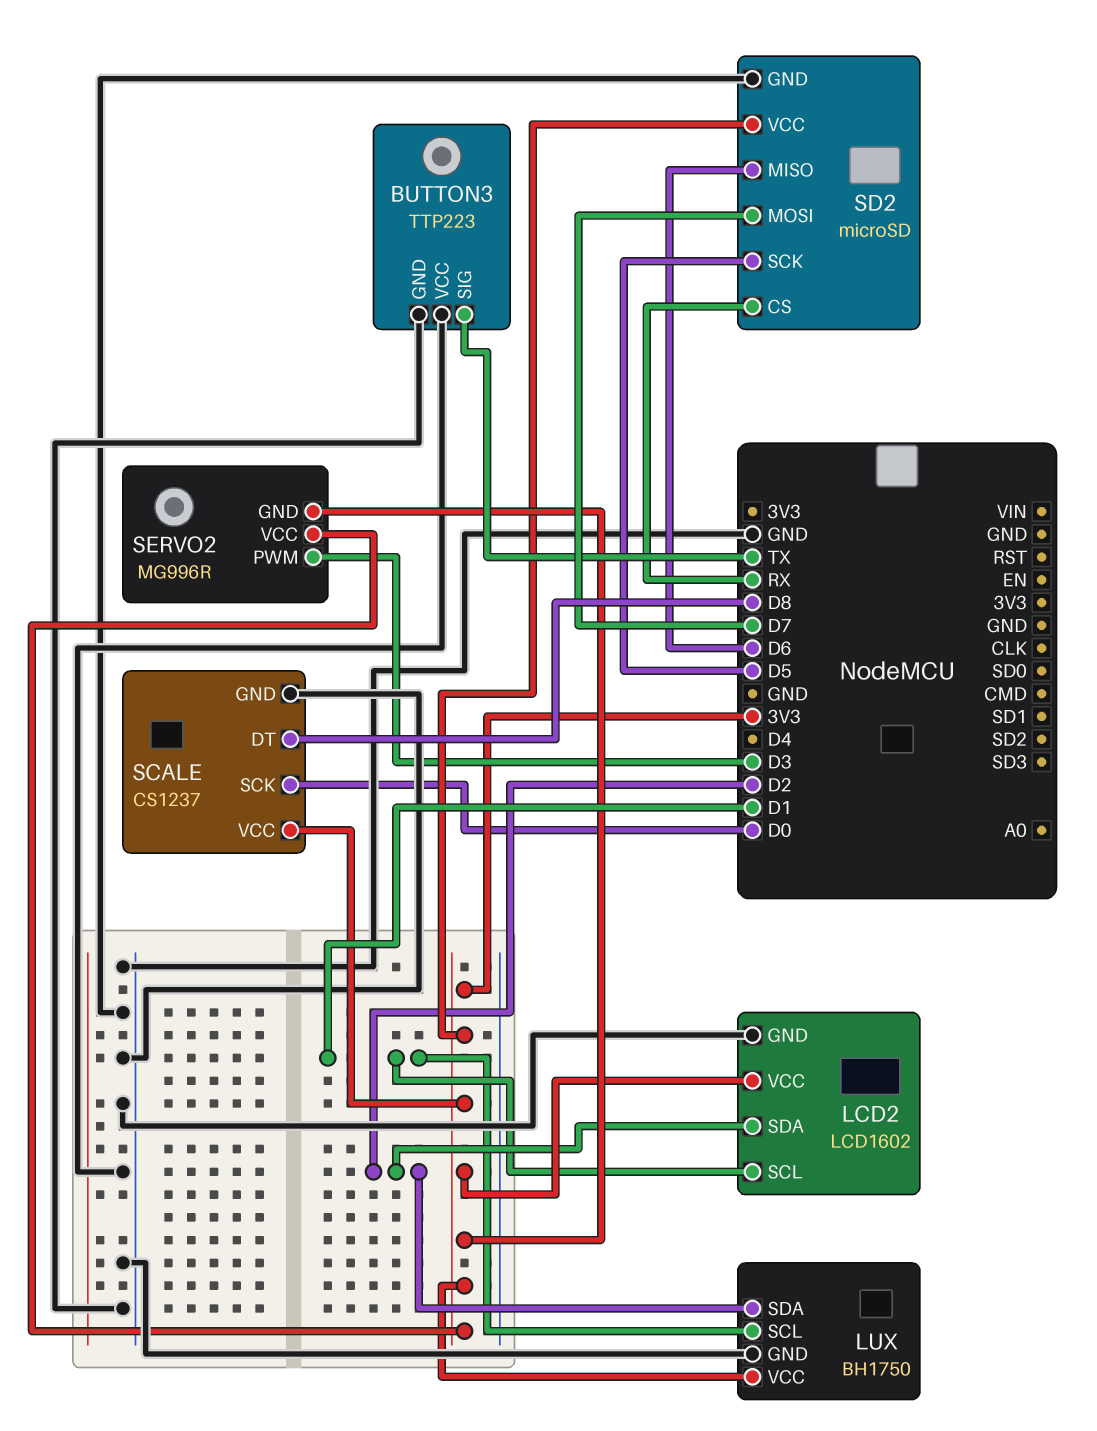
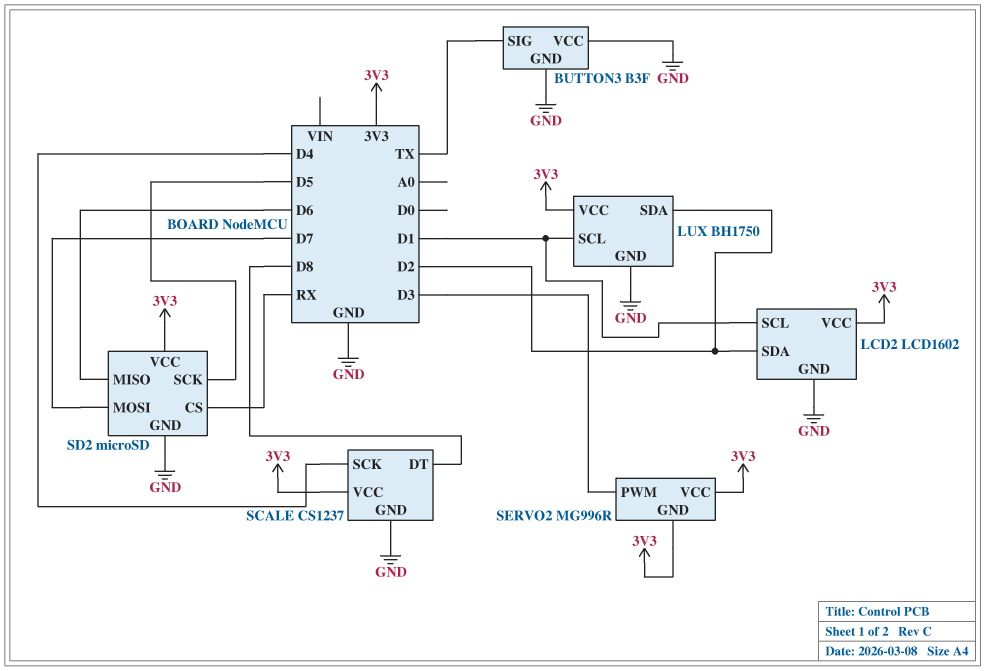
BUTTON3: TTP223 -> B3F
SCALE pin SCK: D0 -> D4

